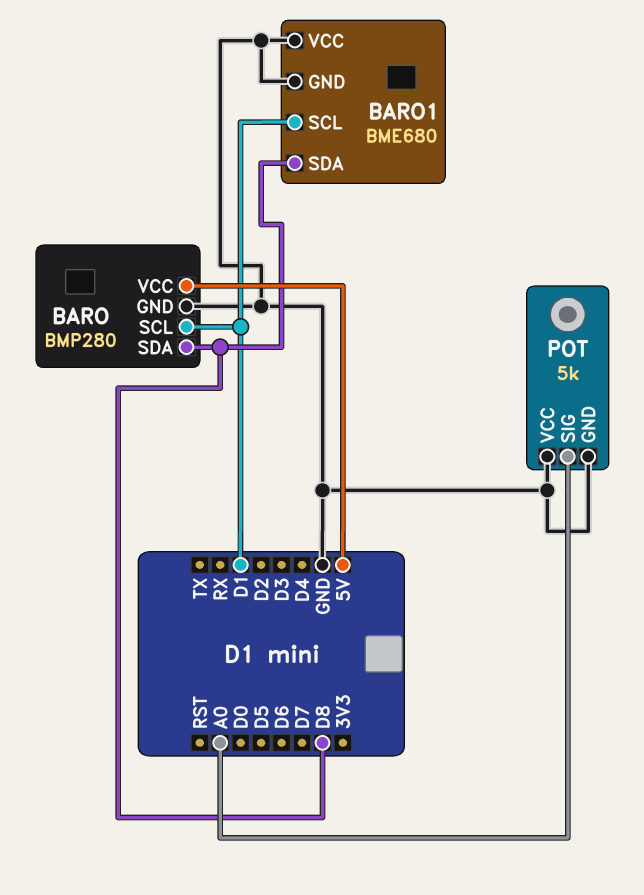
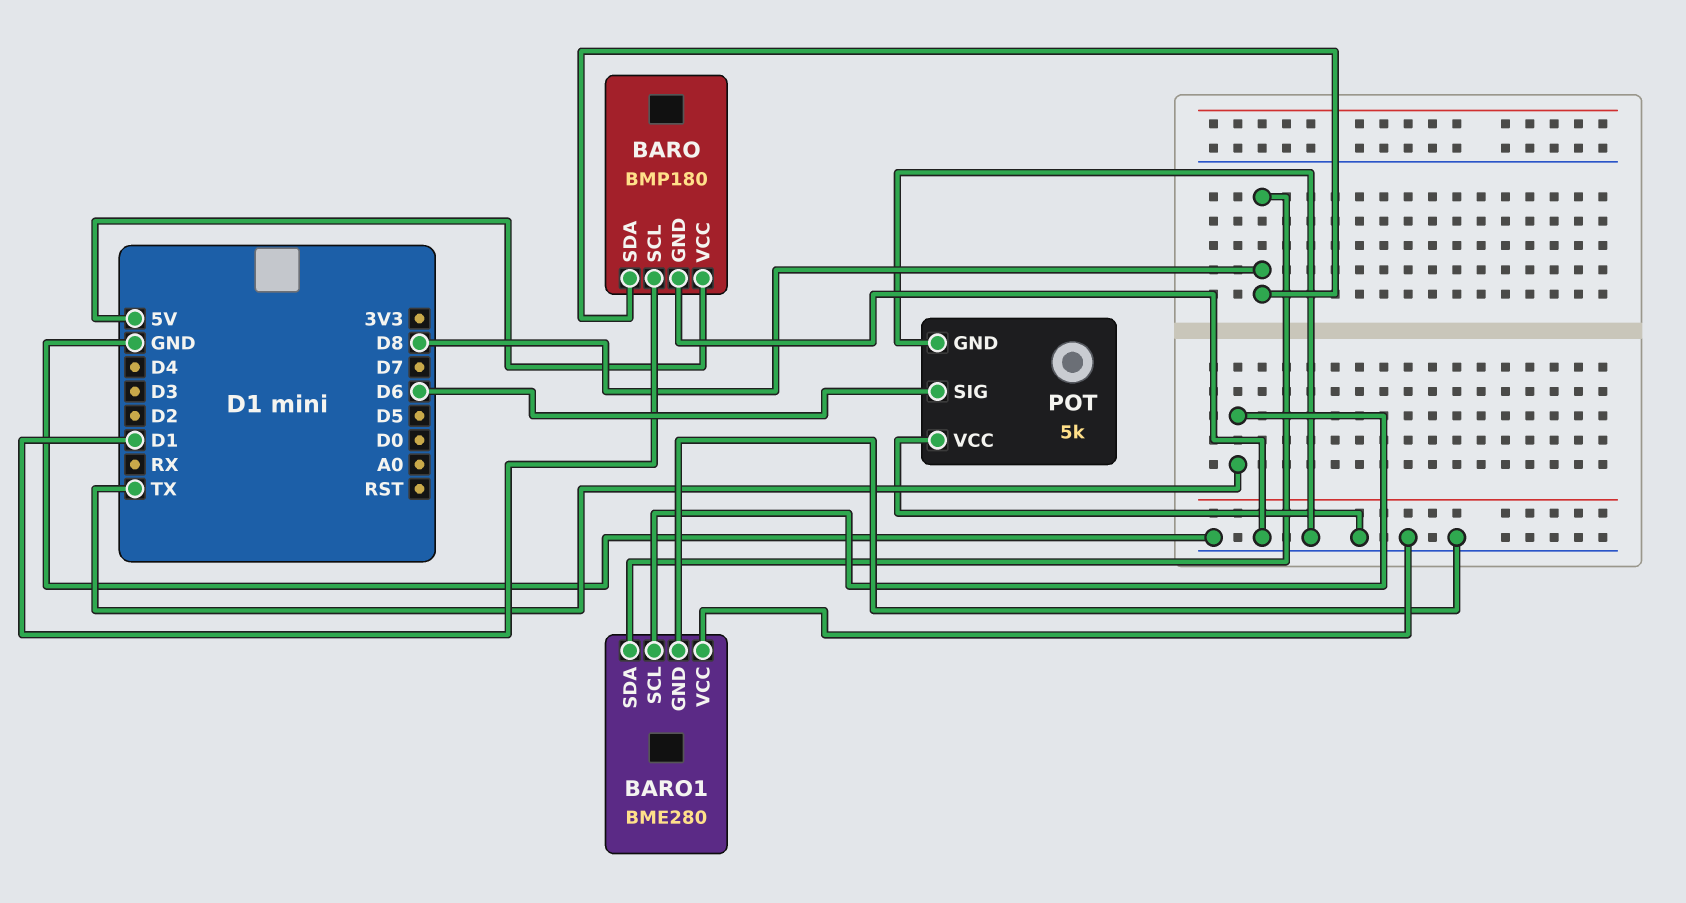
BARO: BMP280 -> BMP180
BARO1: BME680 -> BME280
BARO1 pin SCL: D1 -> TX
POT pin SIG: A0 -> D6

